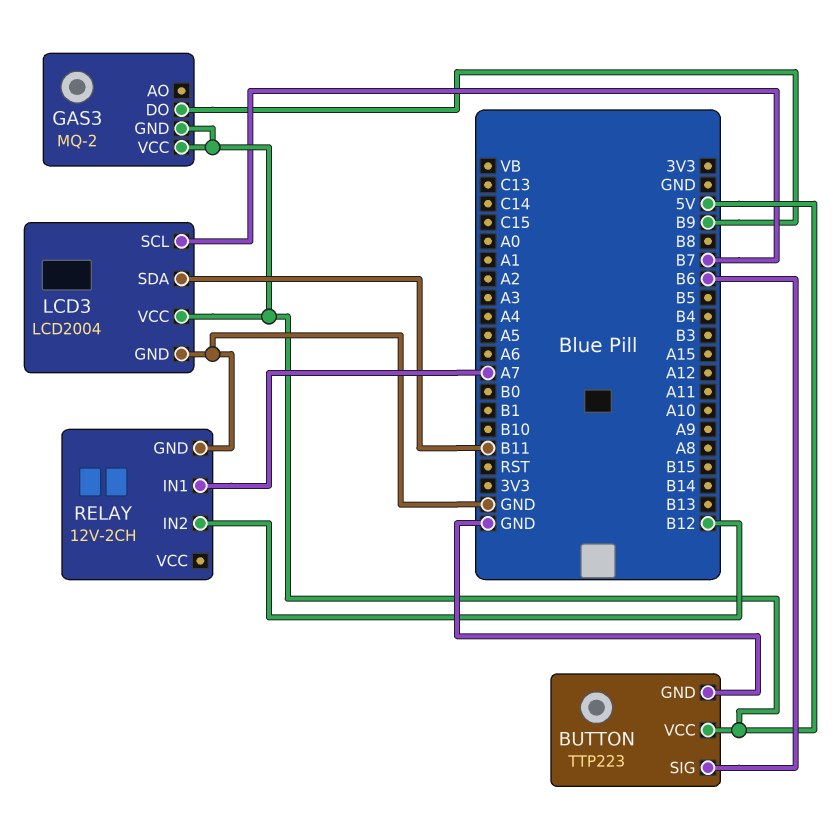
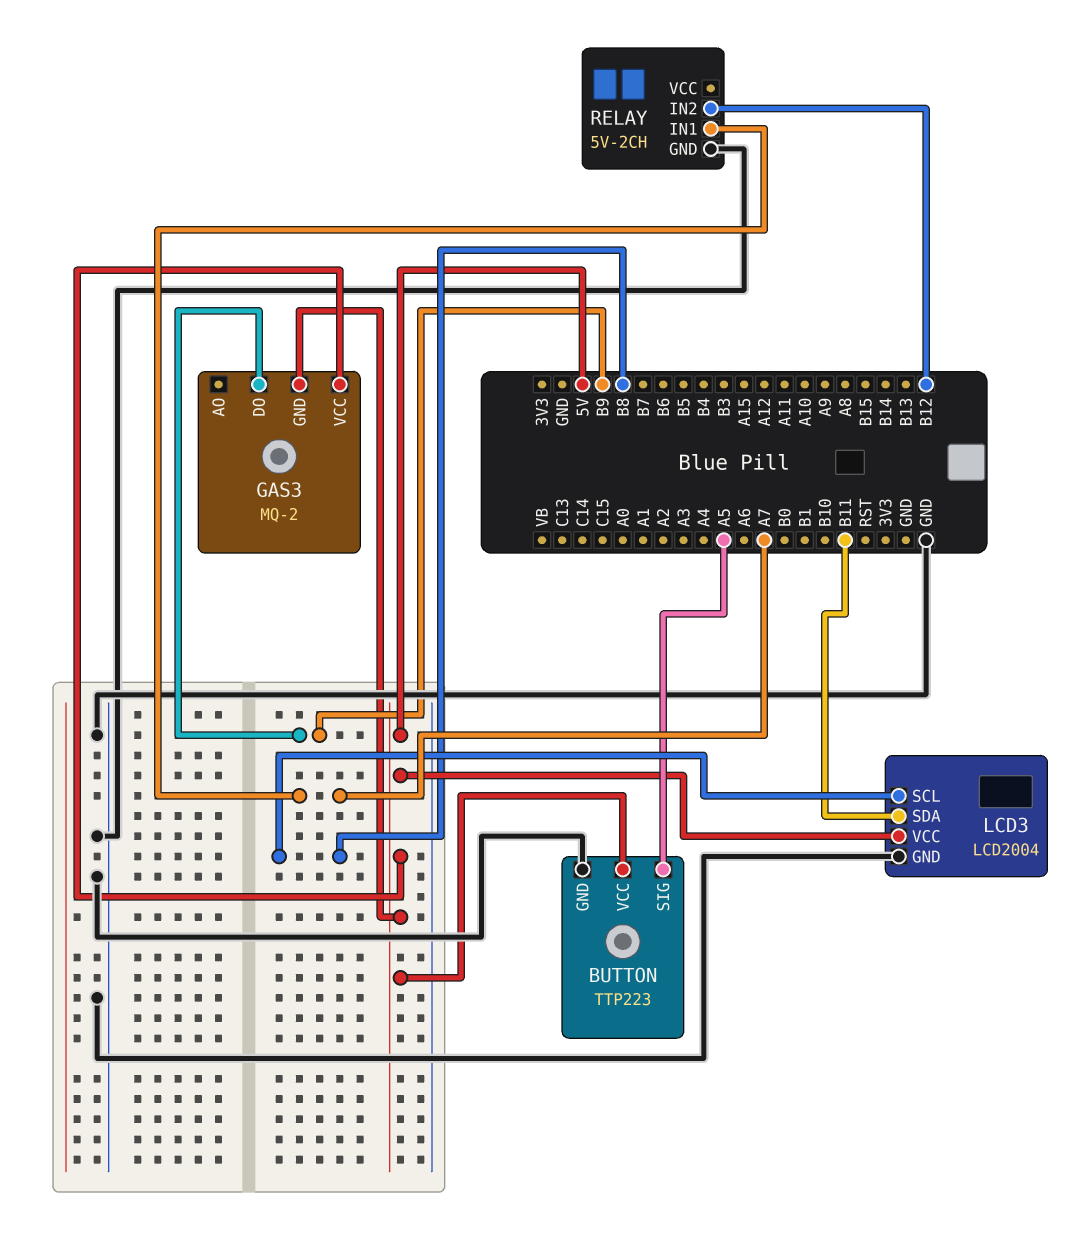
BUTTON pin SIG: B6 -> A5
LCD3 pin SCL: B7 -> B8
RELAY: 12V-2CH -> 5V-2CH

